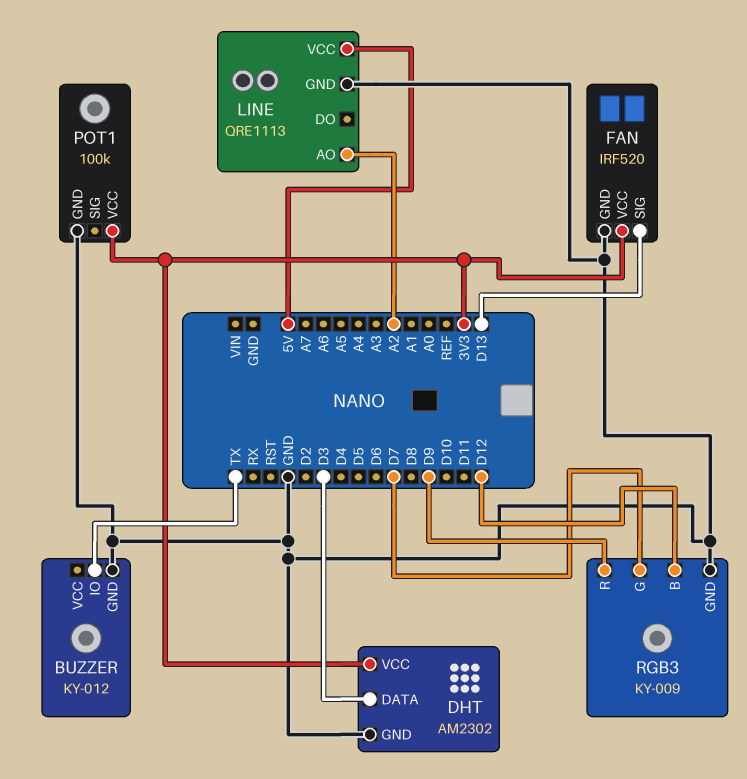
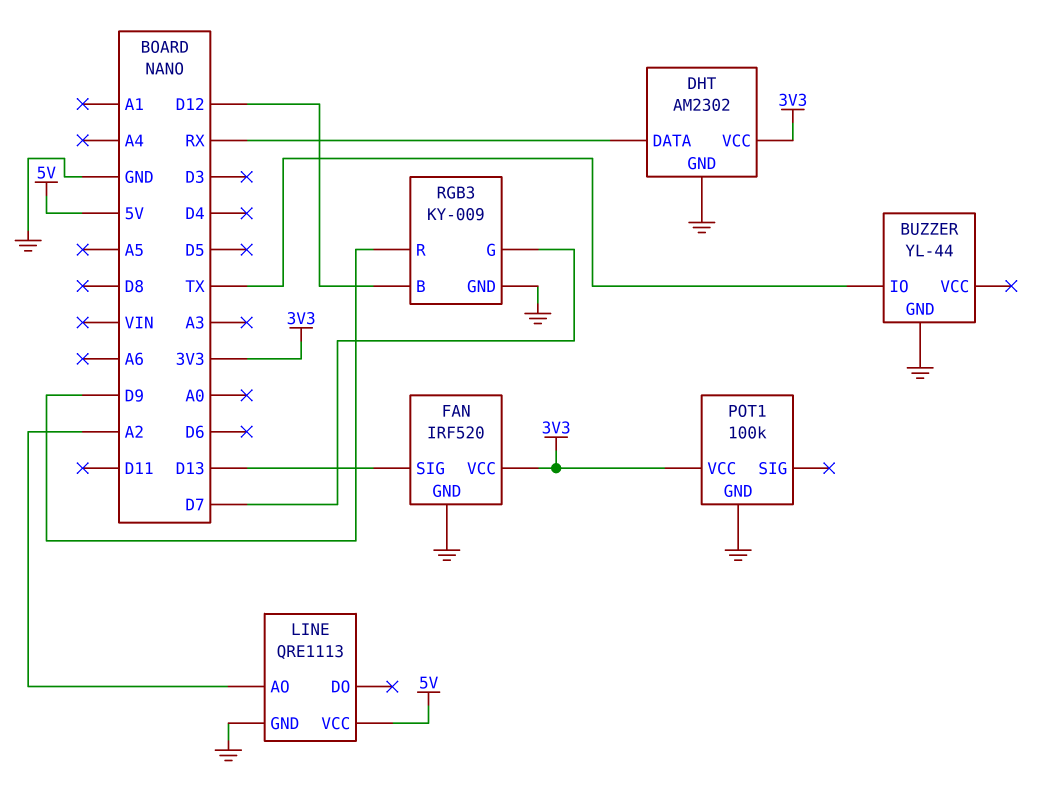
BUZZER: KY-012 -> YL-44
DHT pin DATA: D3 -> RX

